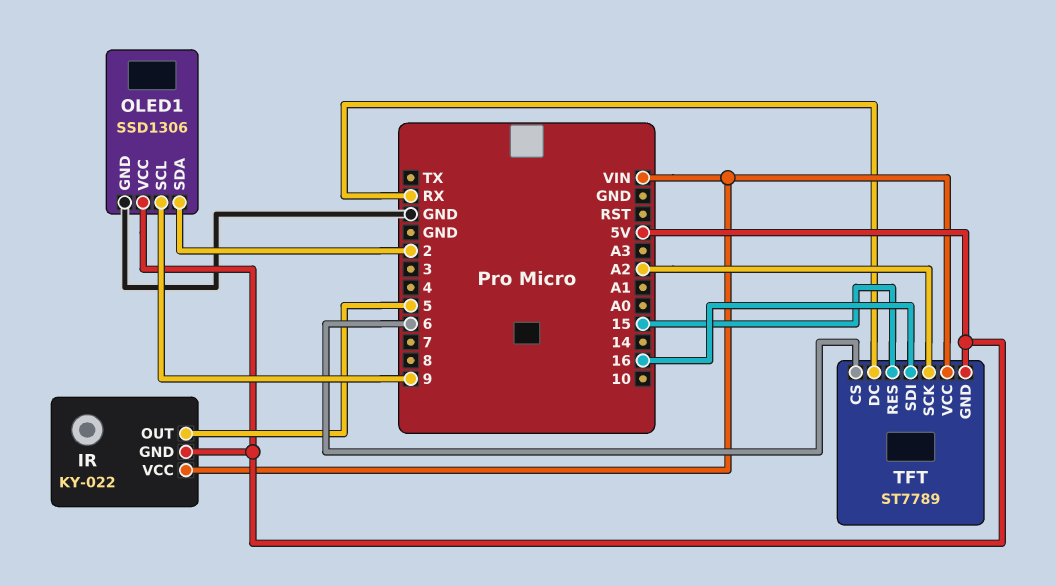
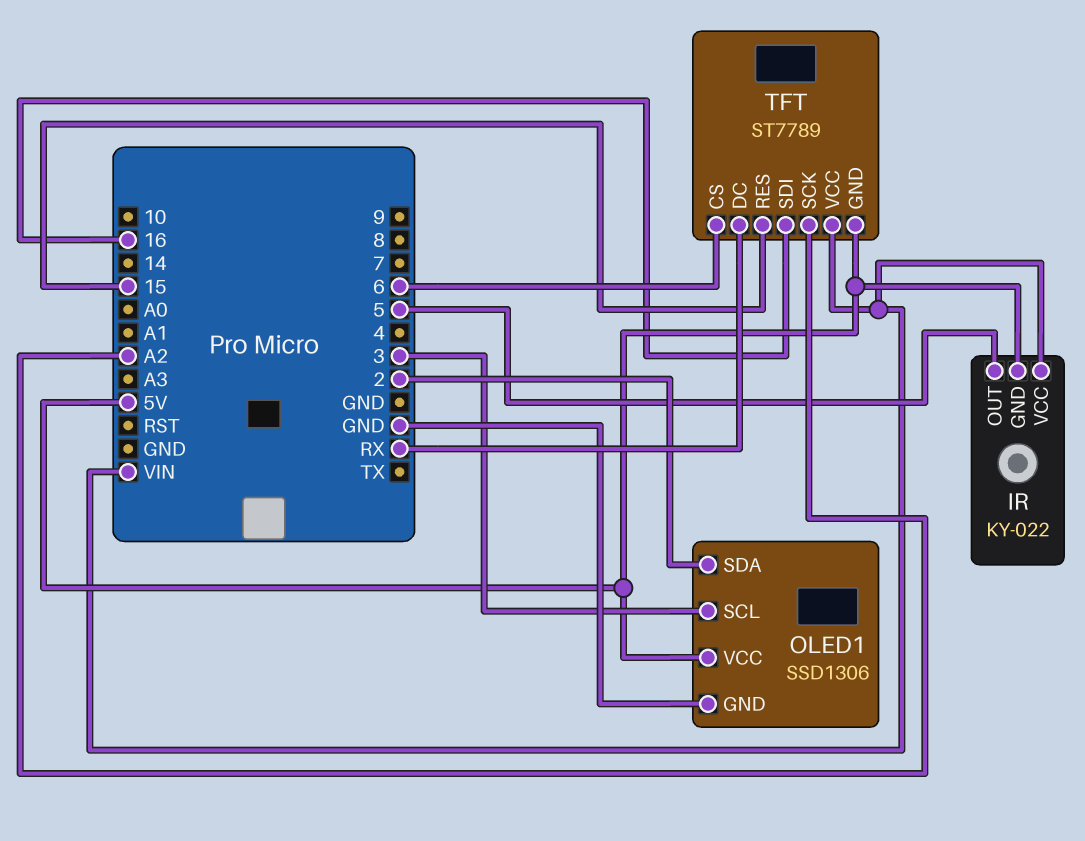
OLED1 pin SCL: 9 -> 3

